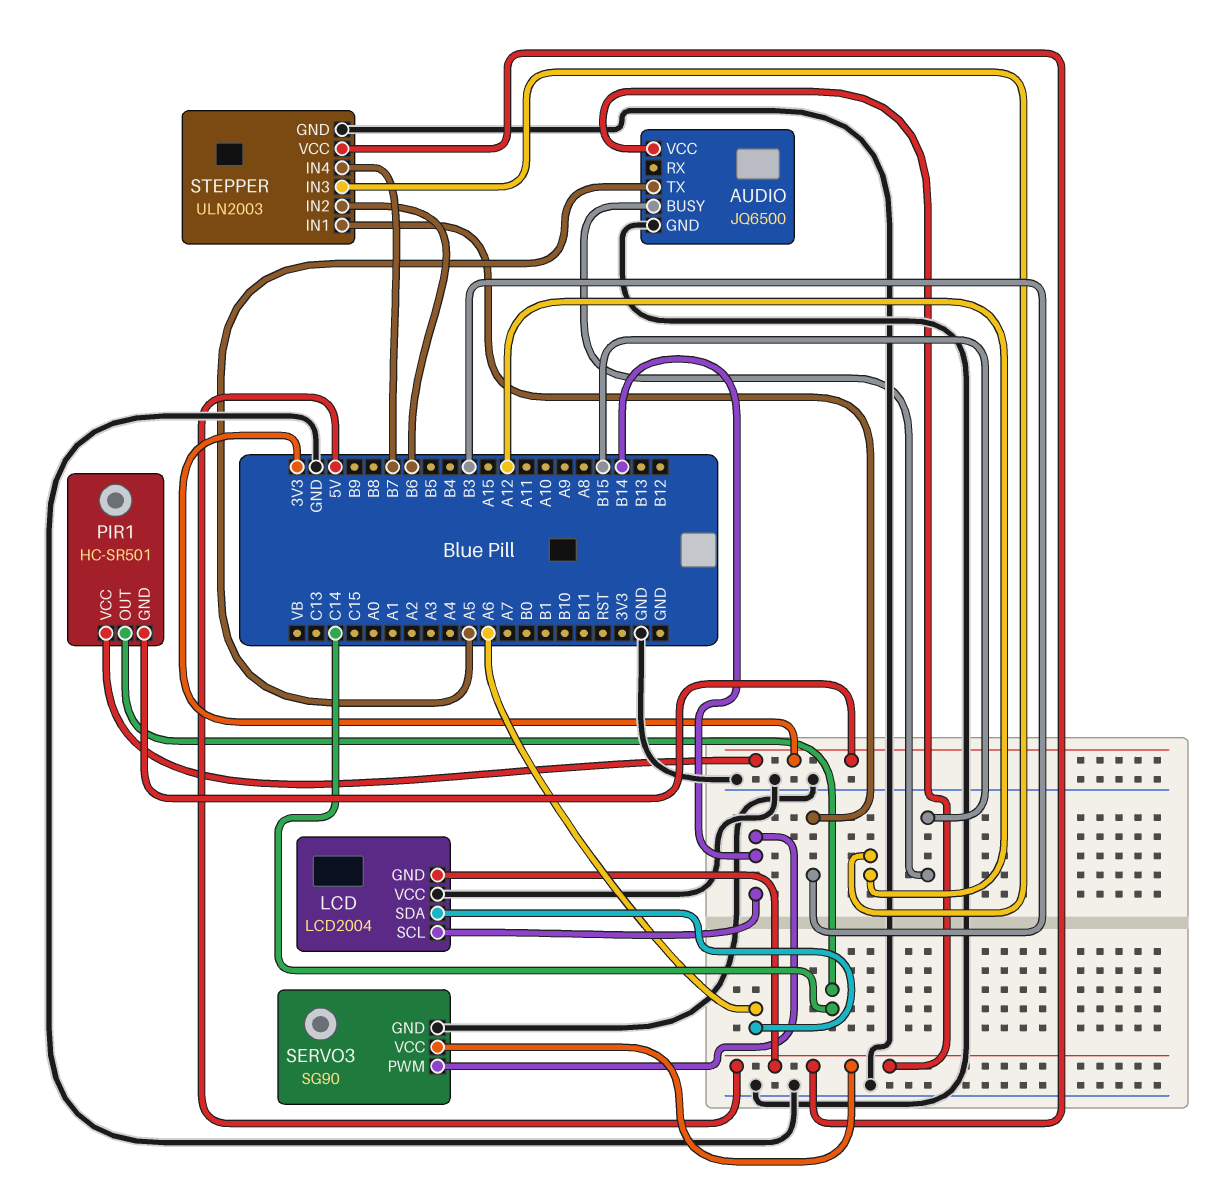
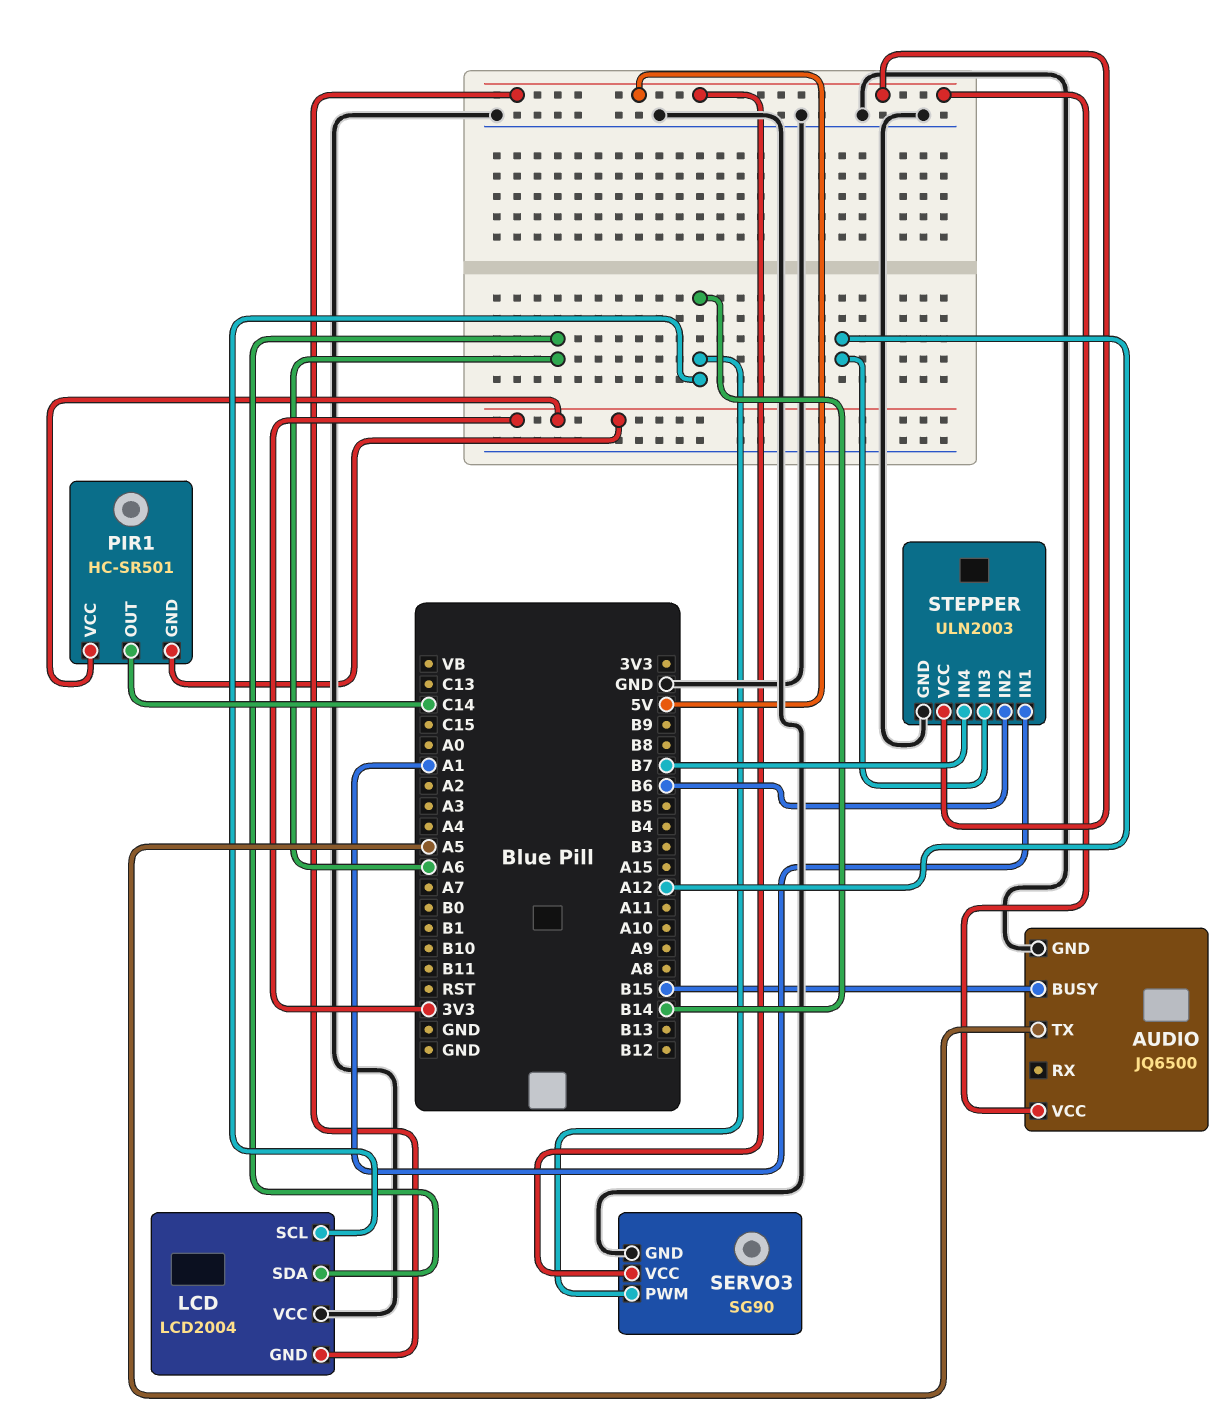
STEPPER pin IN1: B3 -> A1

